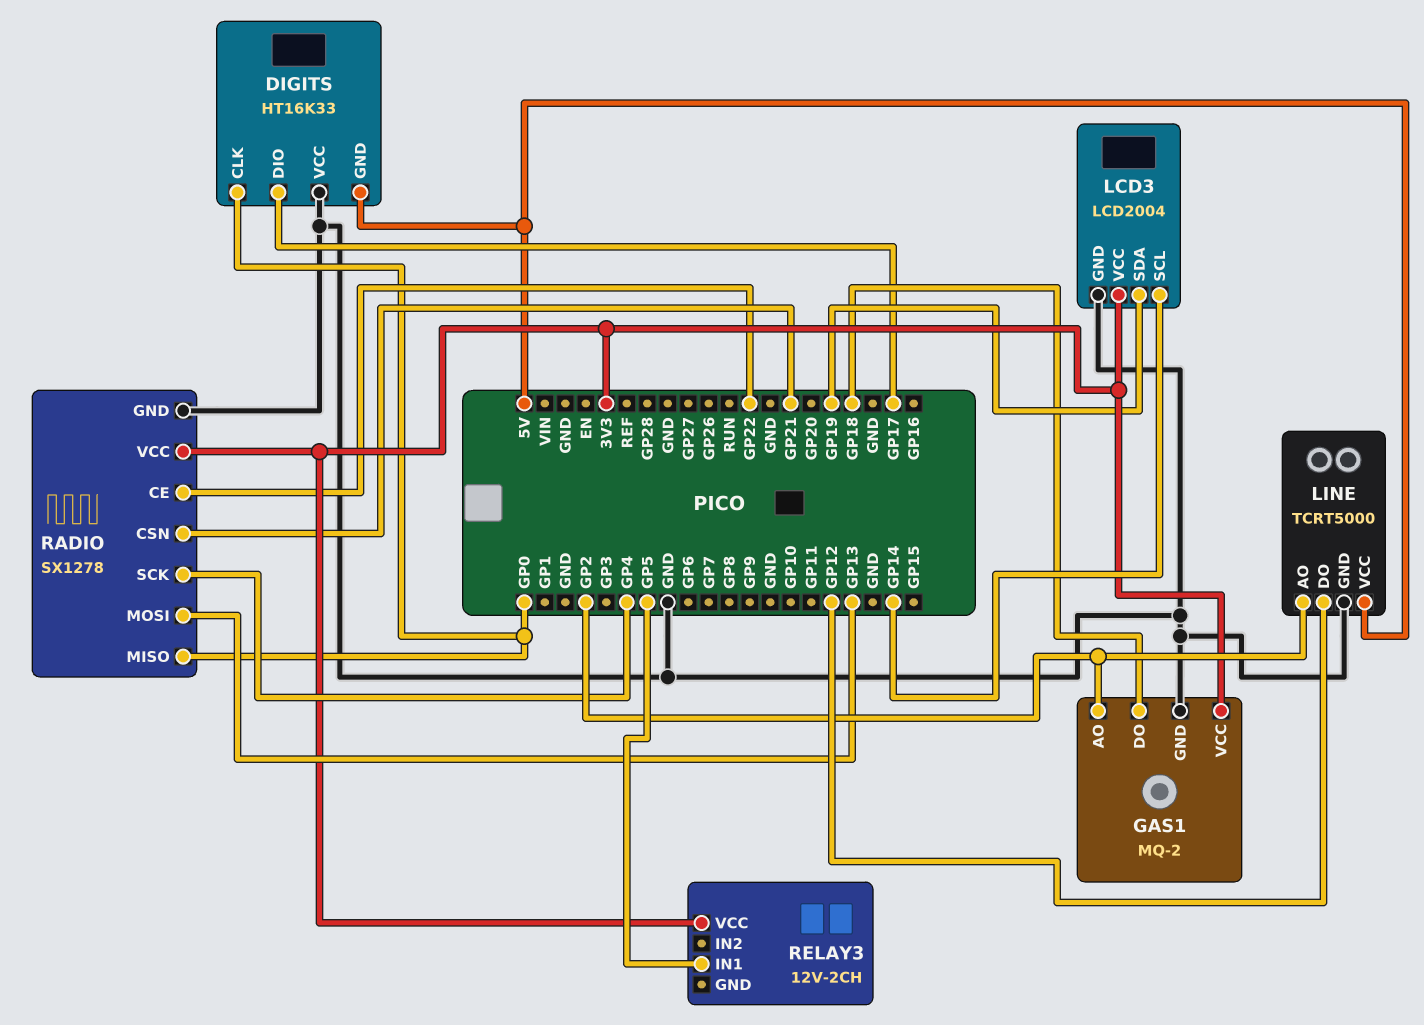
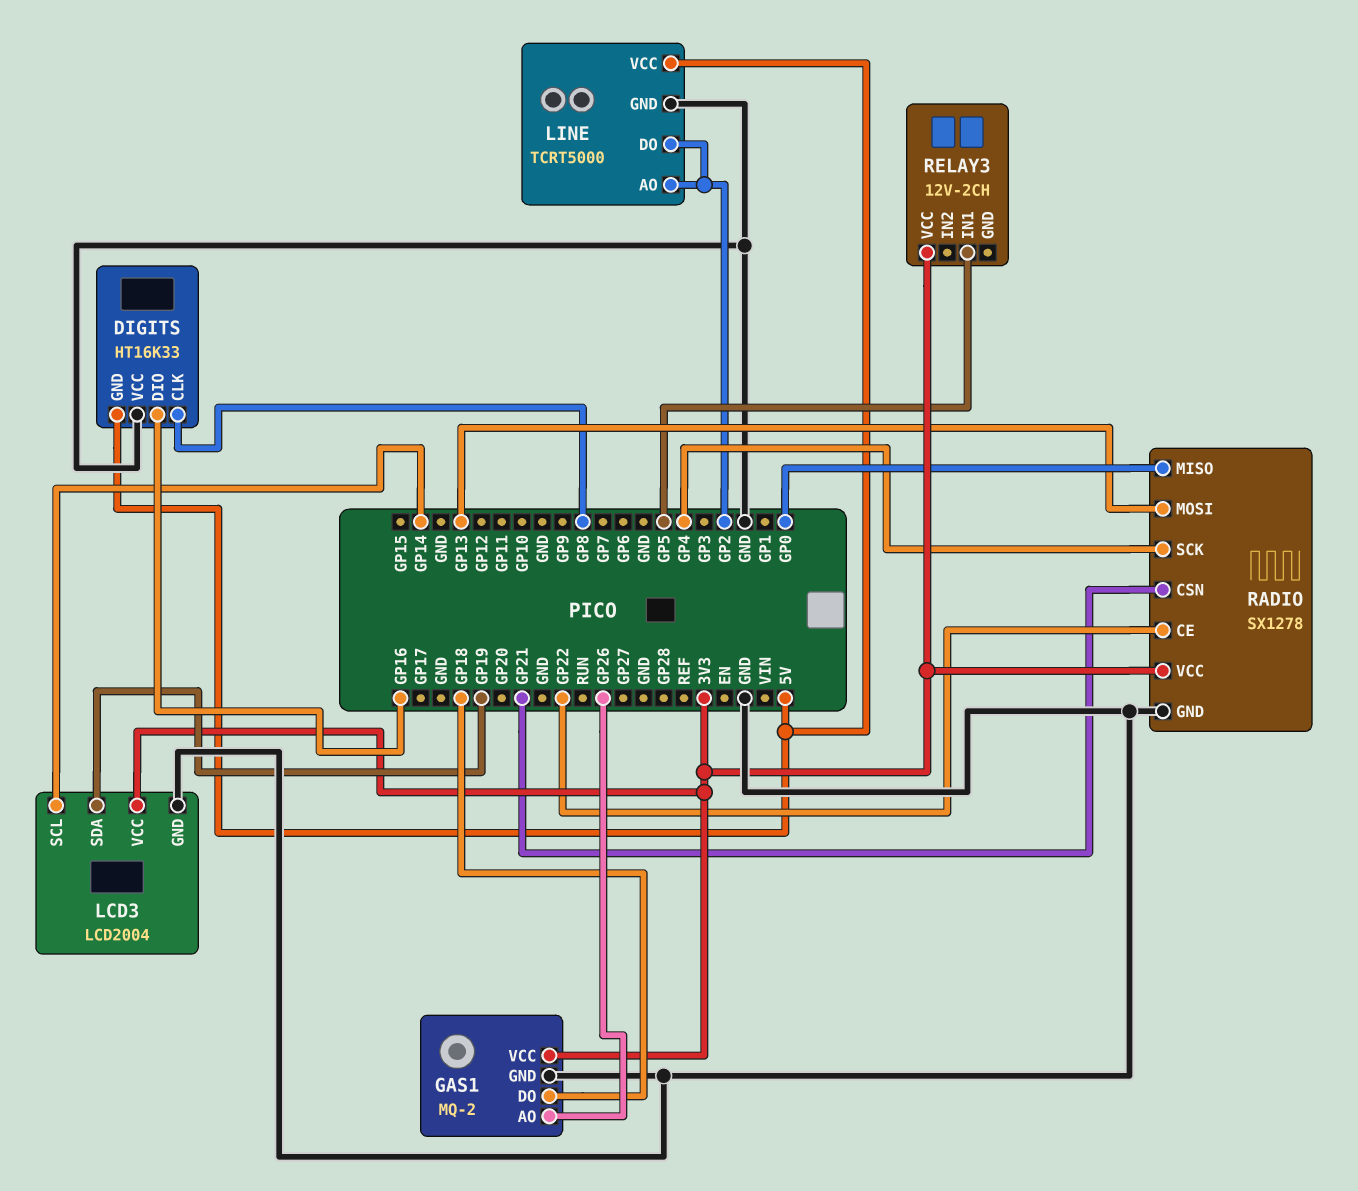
DIGITS pin CLK: GP0 -> GP8
DIGITS pin DIO: GP17 -> GP16
GAS1 pin AO: GP2 -> GP26
LINE pin DO: GP12 -> GP2

